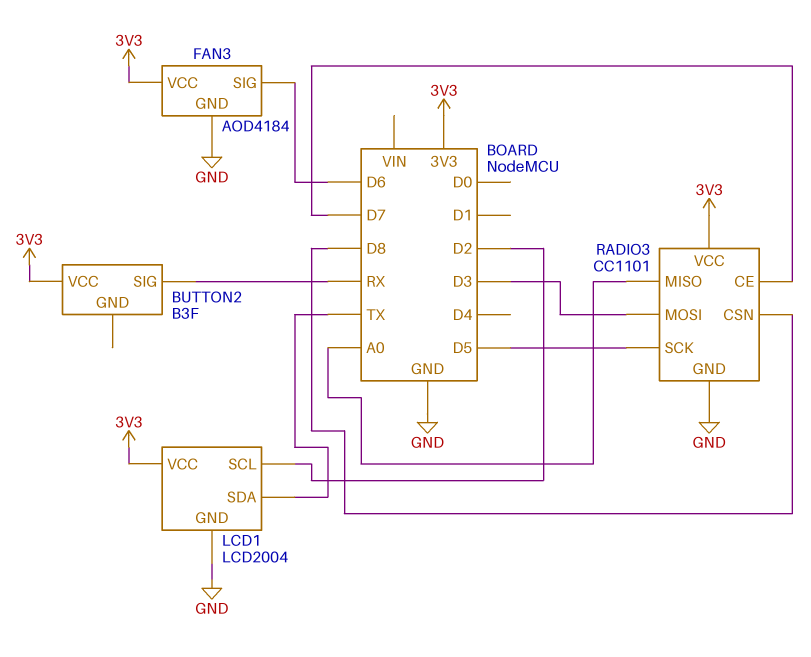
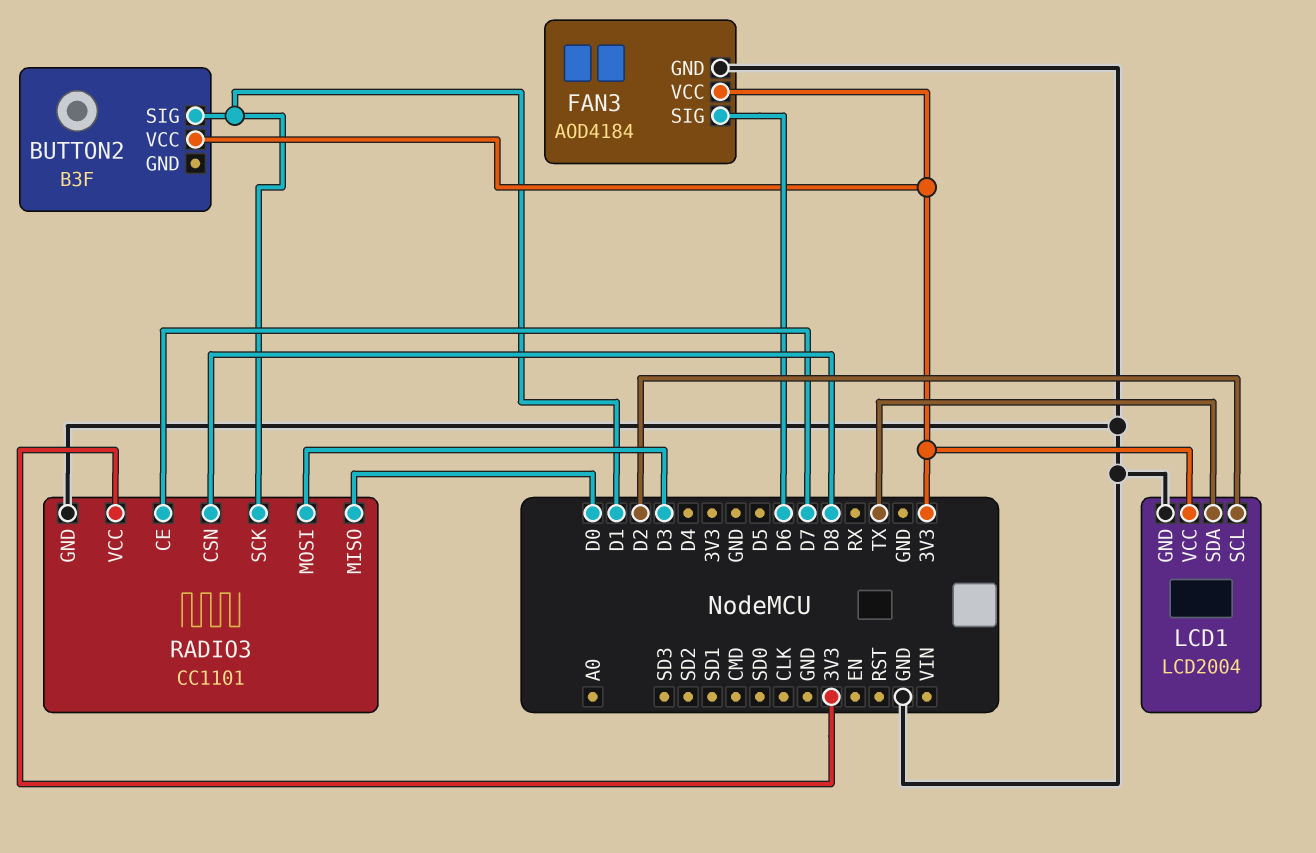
BUTTON2 pin SIG: RX -> D1
RADIO3 pin MISO: A0 -> D0
RADIO3 pin SCK: D5 -> D1

